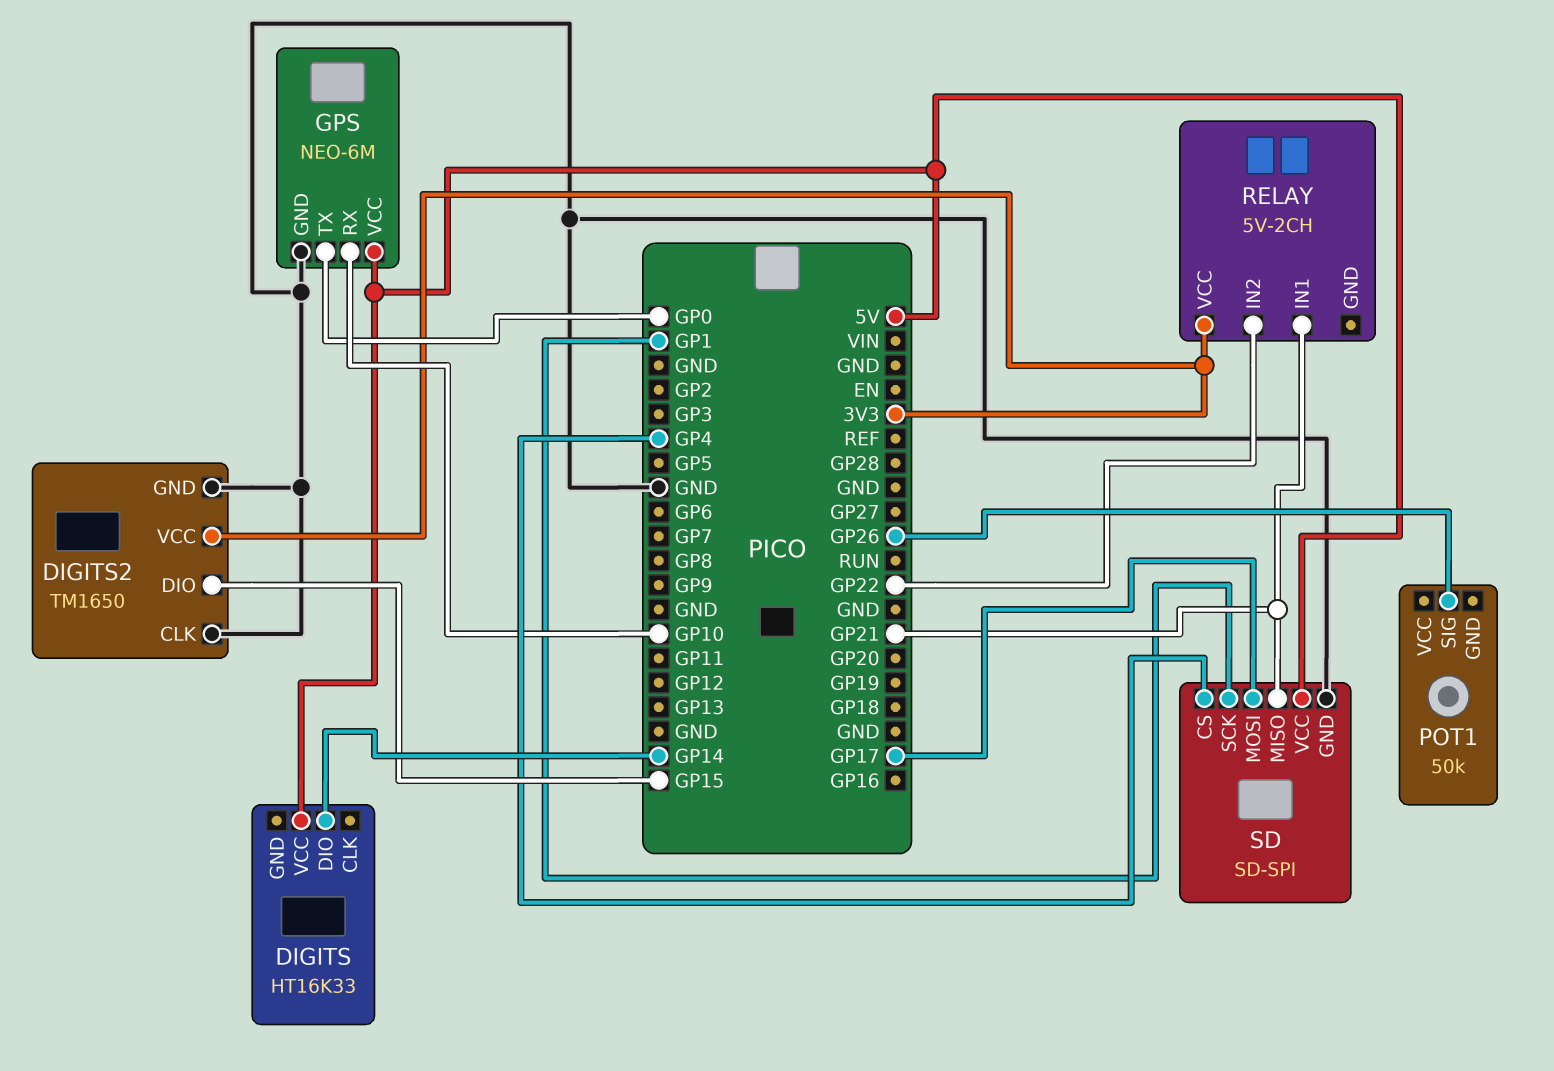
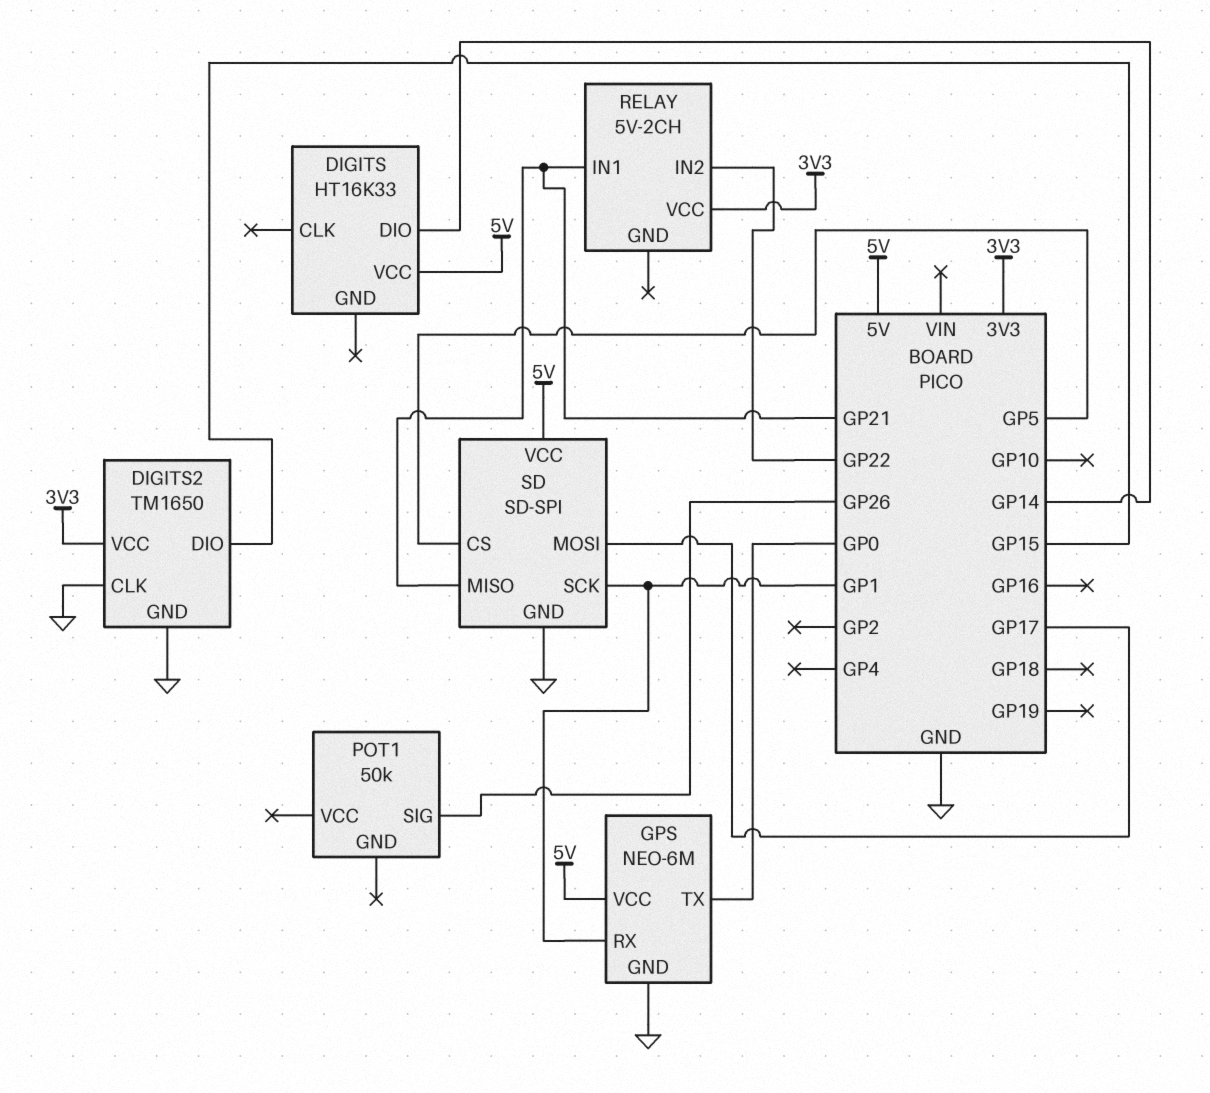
GPS pin RX: GP10 -> GP1
SD pin CS: GP4 -> GP5

